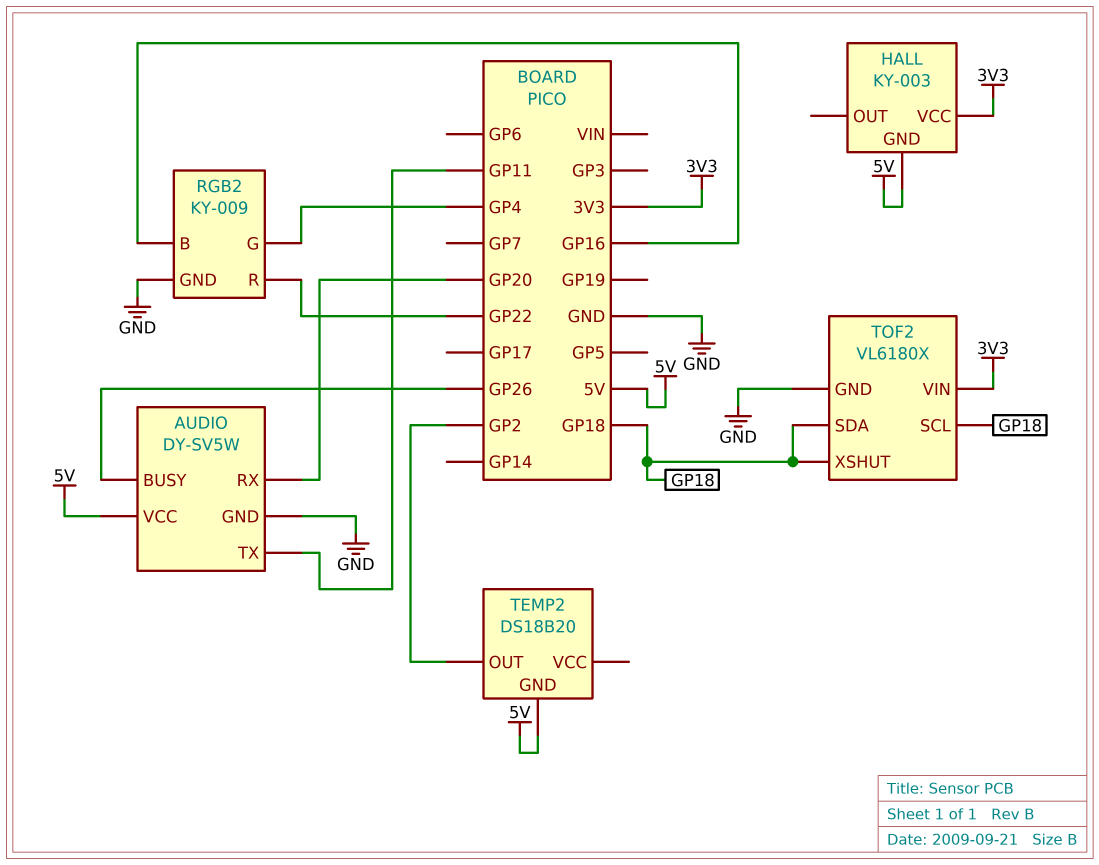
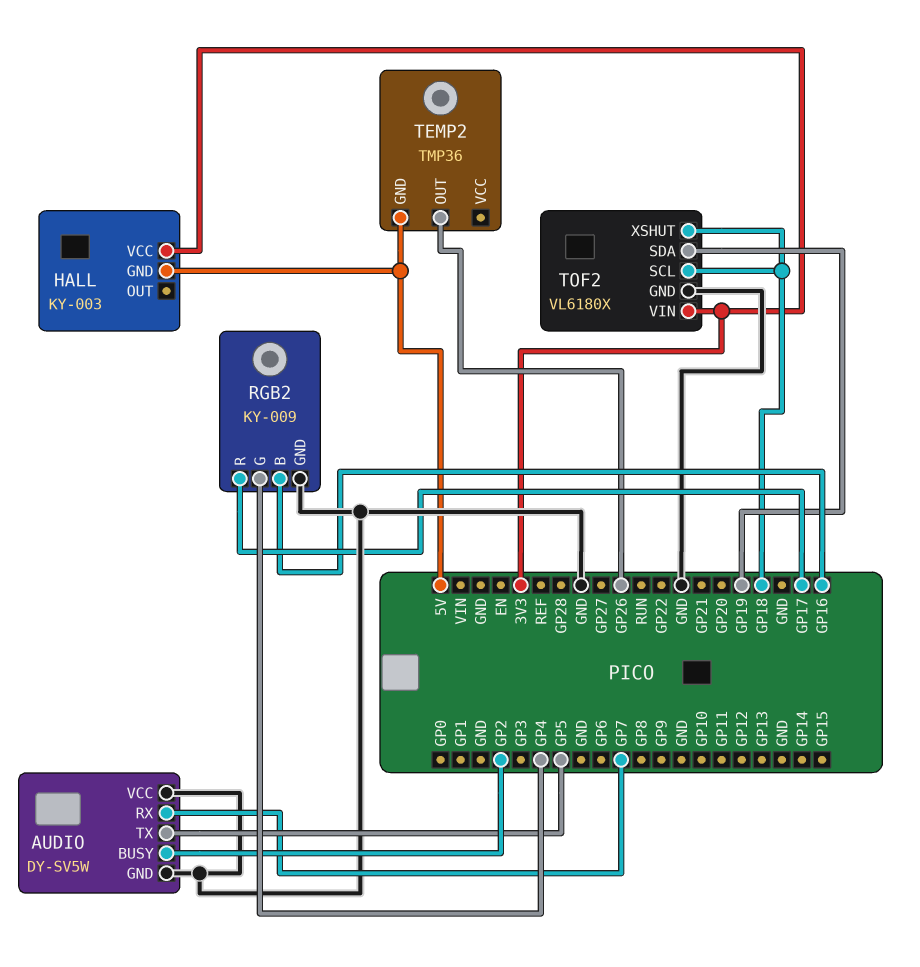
AUDIO pin BUSY: GP26 -> GP2
AUDIO pin RX: GP20 -> GP7
AUDIO pin TX: GP11 -> GP5
AUDIO pin VCC: 5V -> GND
RGB2 pin R: GP22 -> GP17
TEMP2: DS18B20 -> TMP36
TEMP2 pin OUT: GP2 -> GP26
TOF2 pin SDA: GP18 -> GP19

